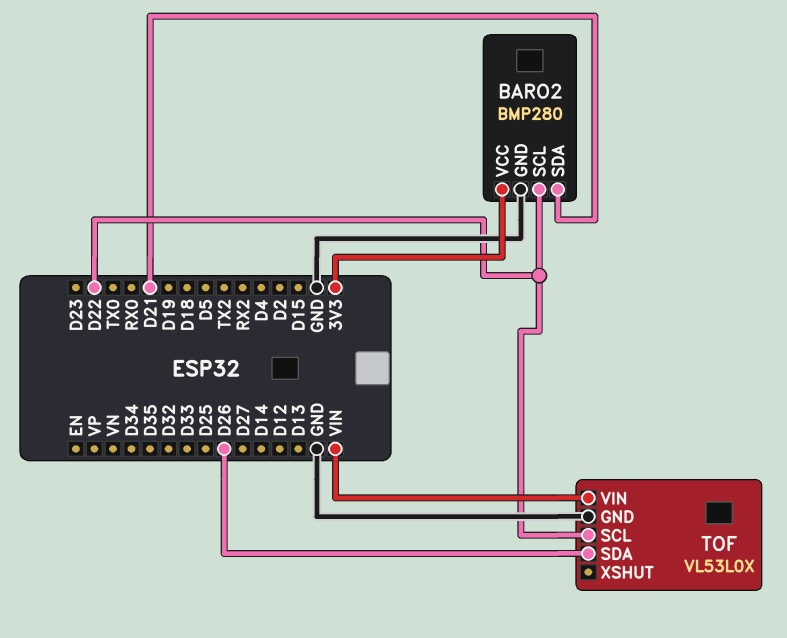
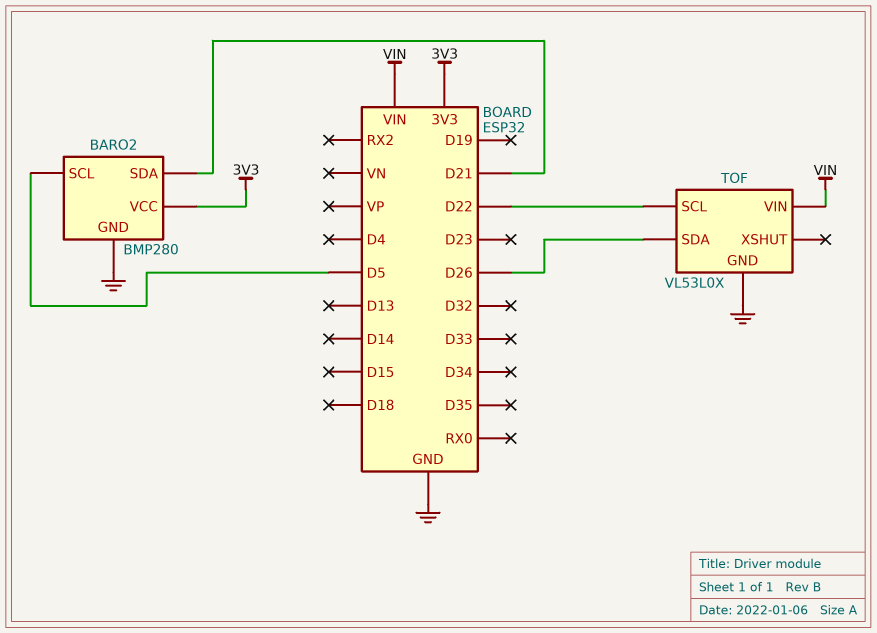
BARO2 pin SCL: D22 -> D5

